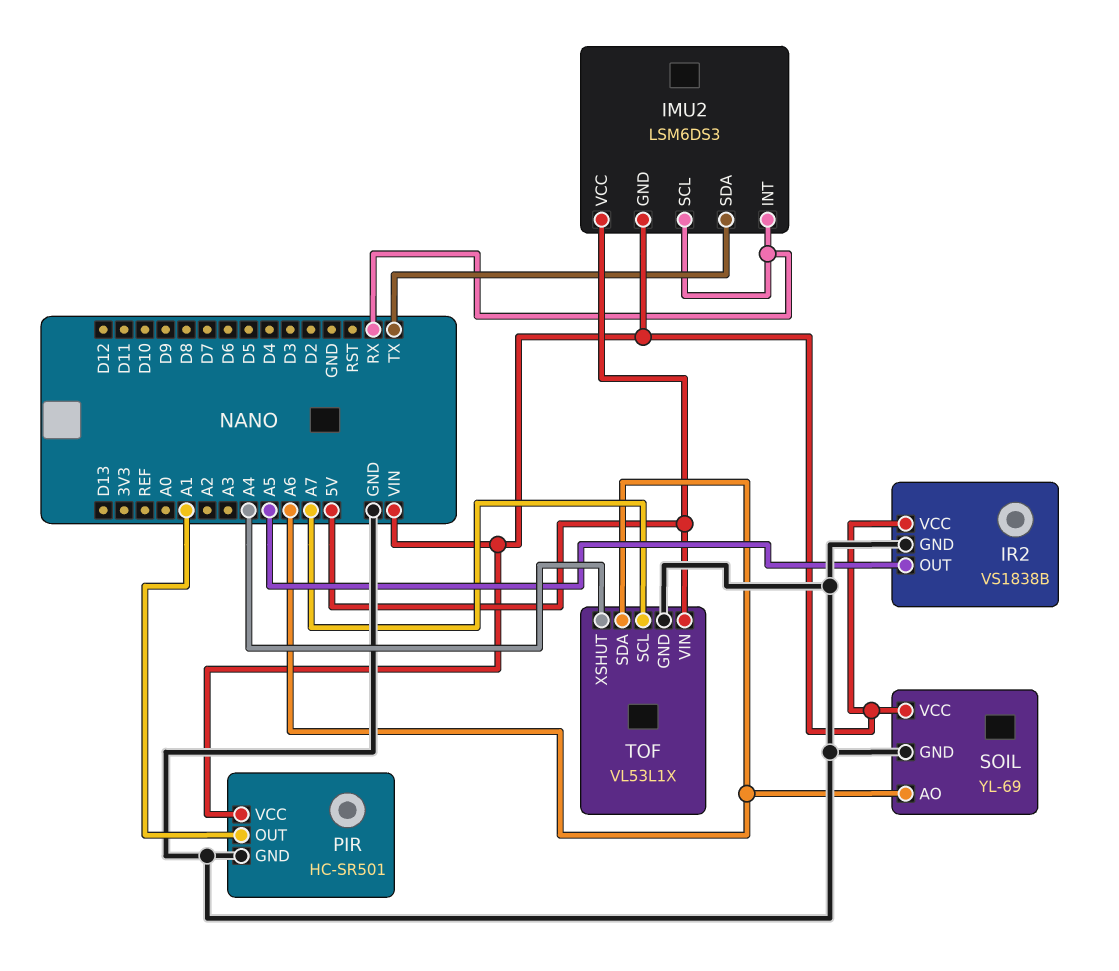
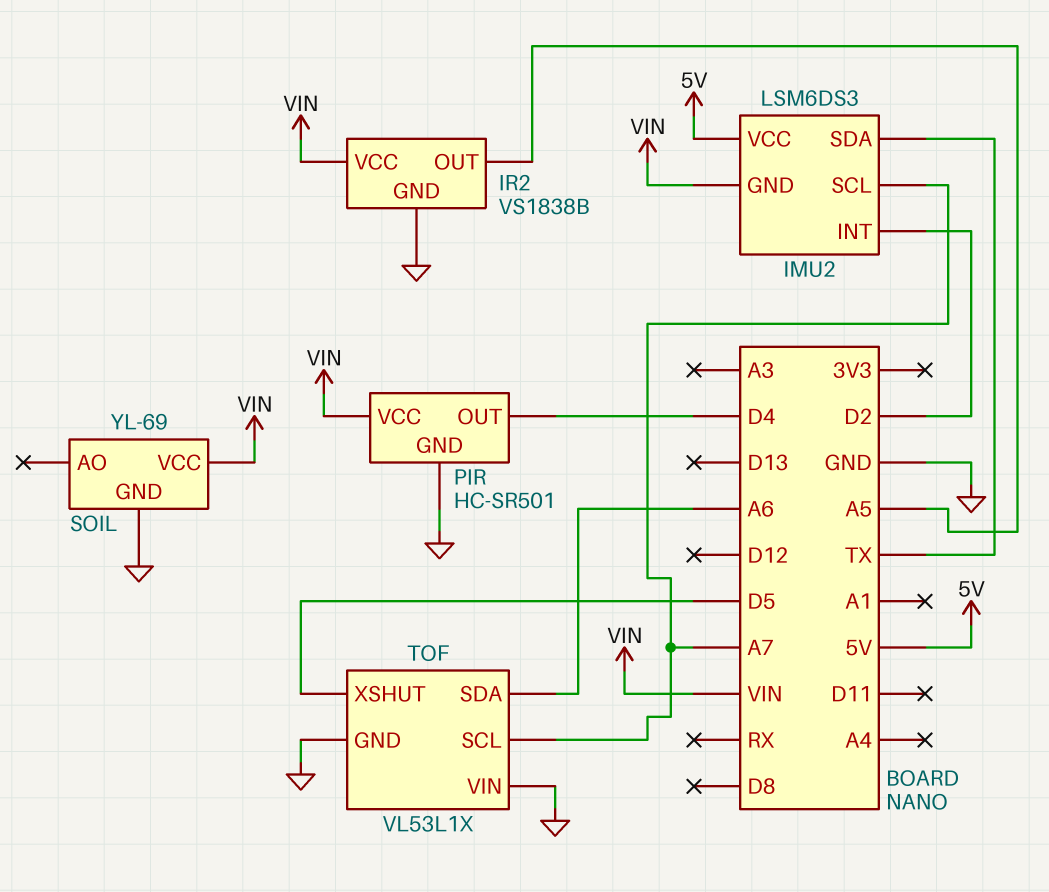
IMU2 pin INT: RX -> D2
IMU2 pin SCL: RX -> A7
PIR pin OUT: A1 -> D4
SOIL pin AO: A6 -> none
TOF pin VIN: 5V -> GND
TOF pin XSHUT: A4 -> D5

